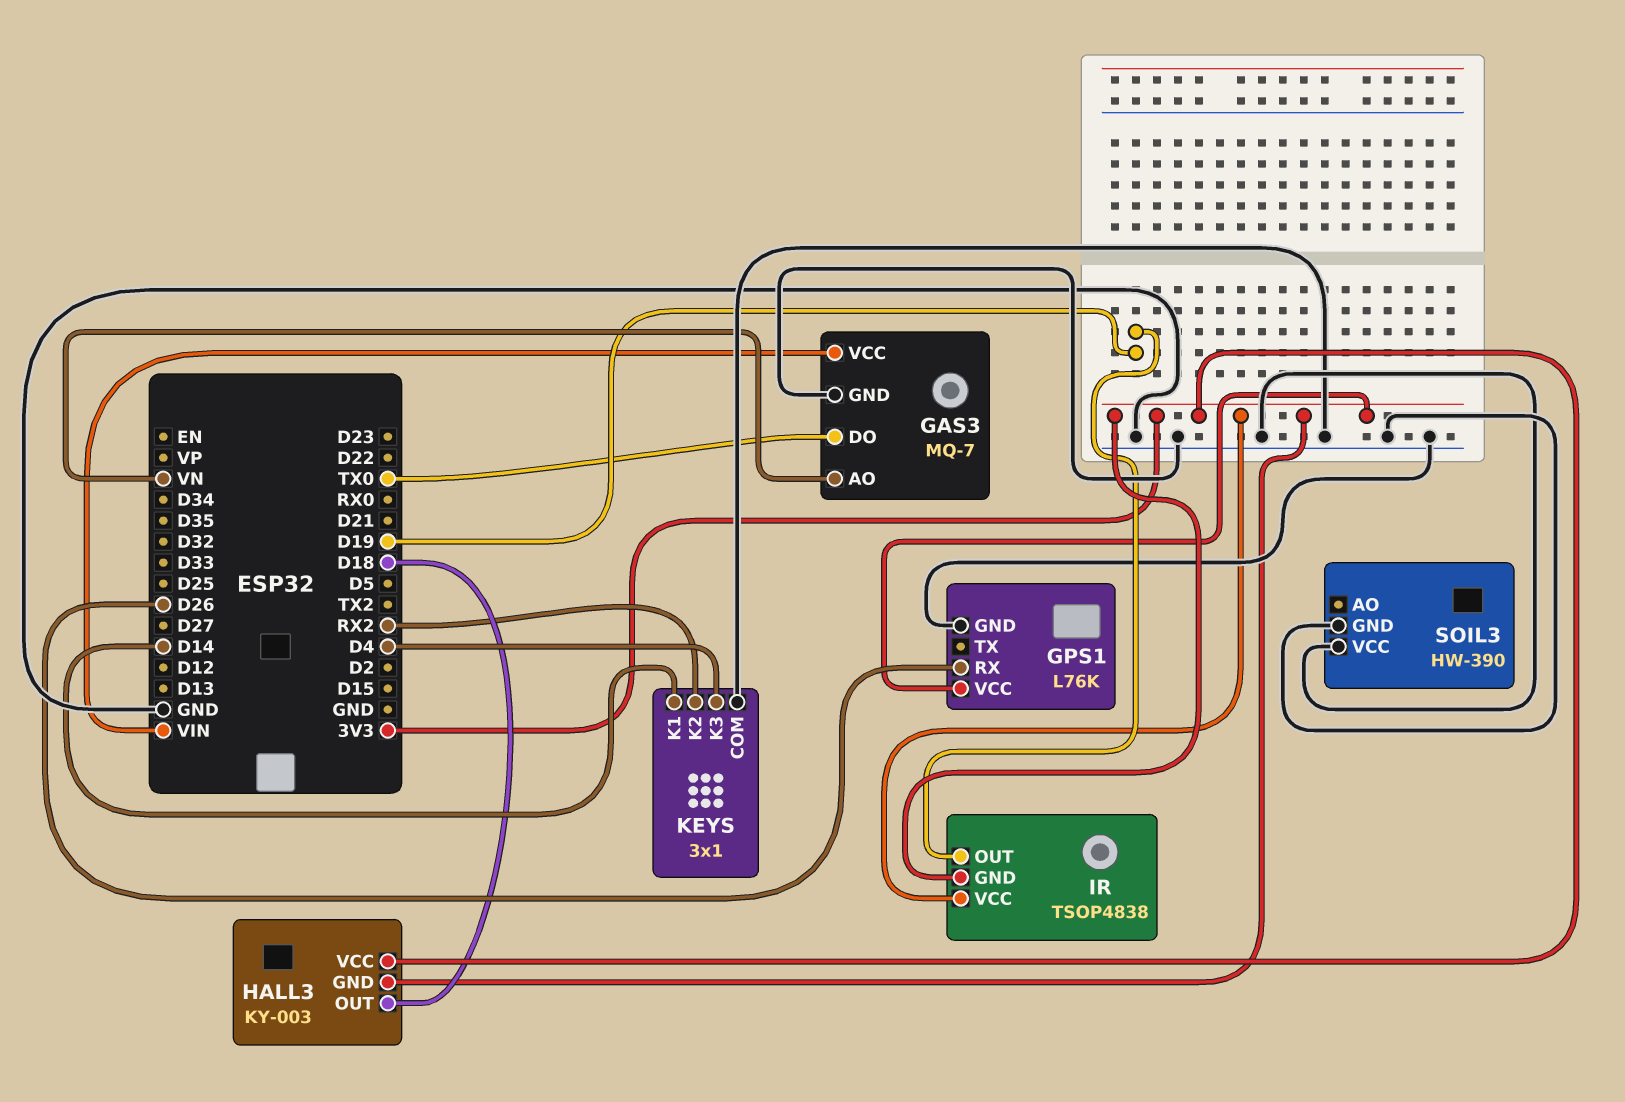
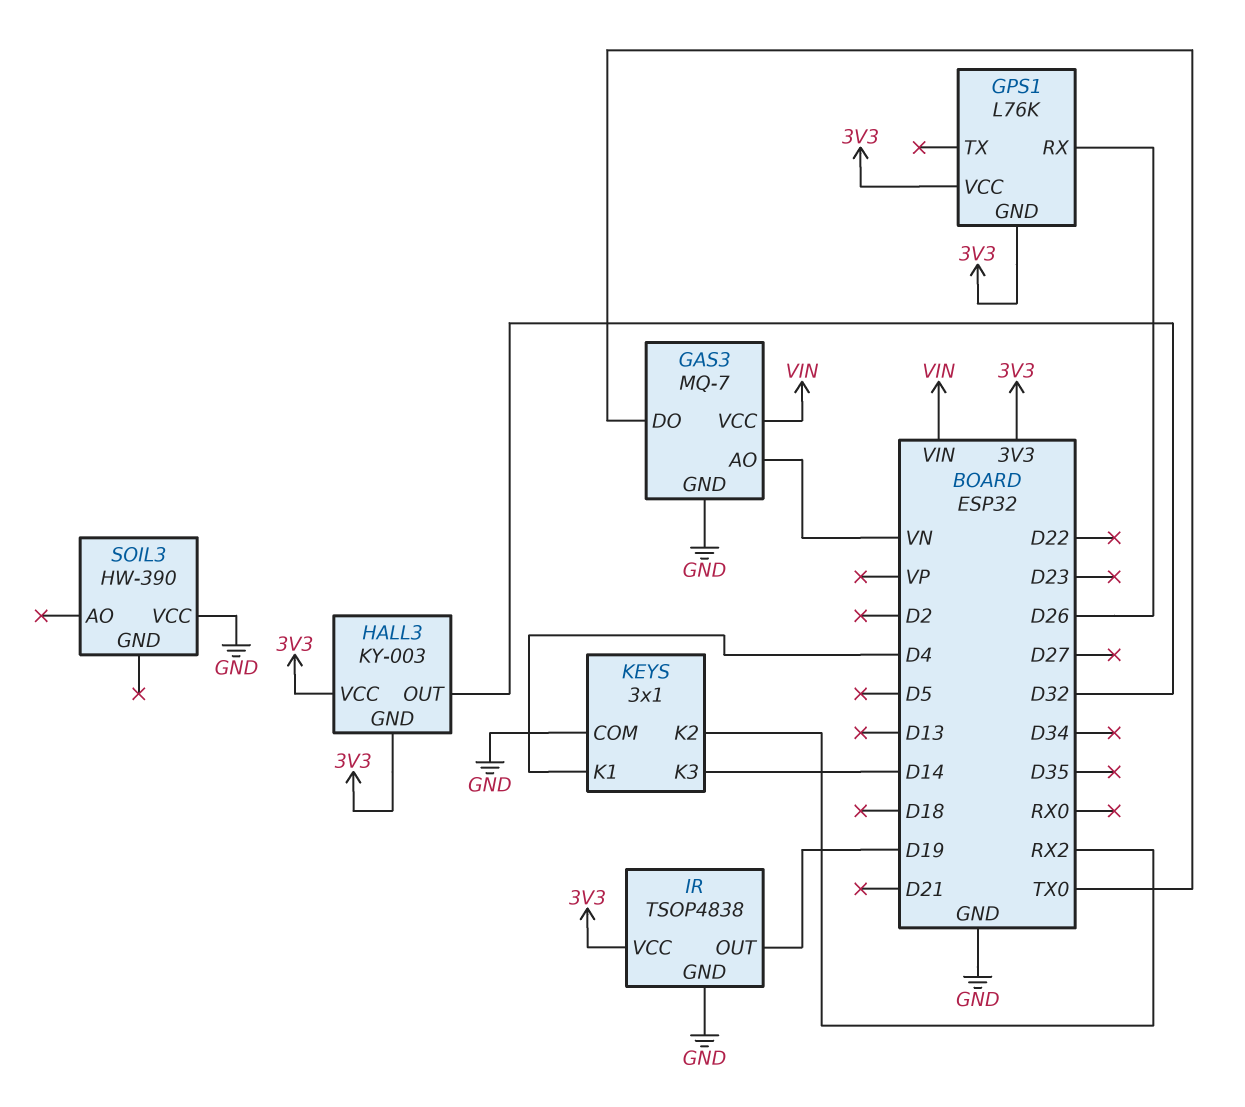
GPS1 pin GND: GND -> 3V3
HALL3 pin OUT: D18 -> D32
IR pin GND: 3V3 -> GND
KEYS pin K1: D14 -> D4
KEYS pin K3: D4 -> D14
SOIL3 pin GND: GND -> none

